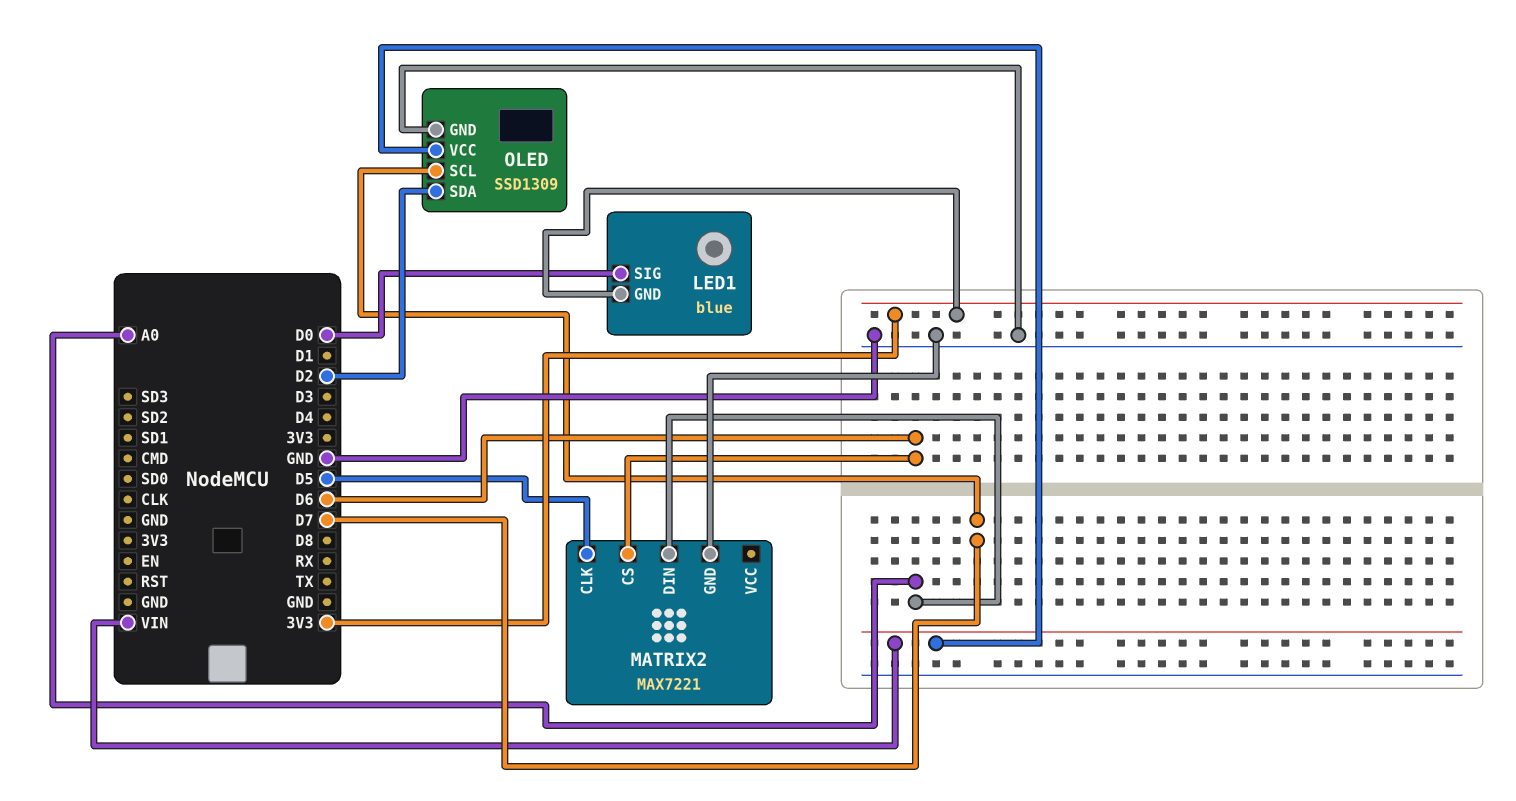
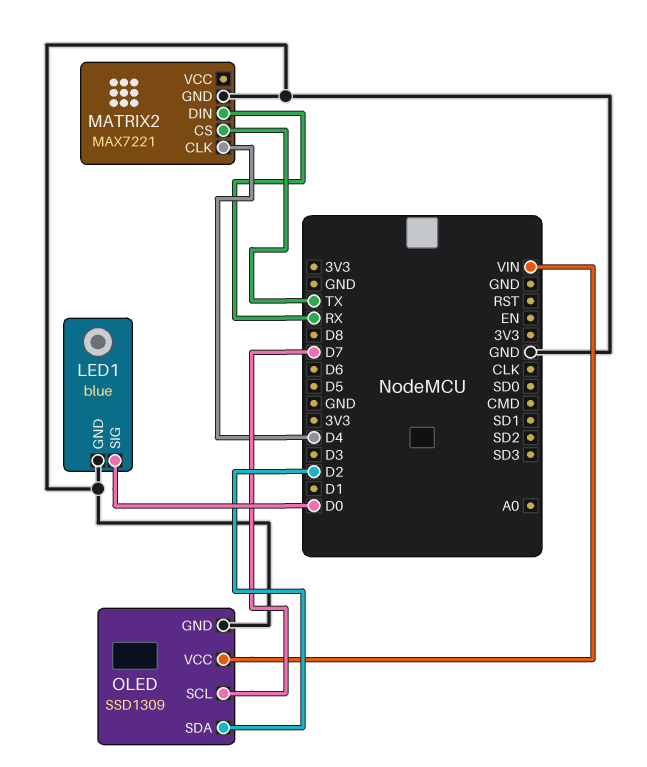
LED1 pin GND: 3V3 -> GND
MATRIX2 pin CLK: D5 -> D4
MATRIX2 pin CS: D6 -> TX
MATRIX2 pin DIN: A0 -> RX

